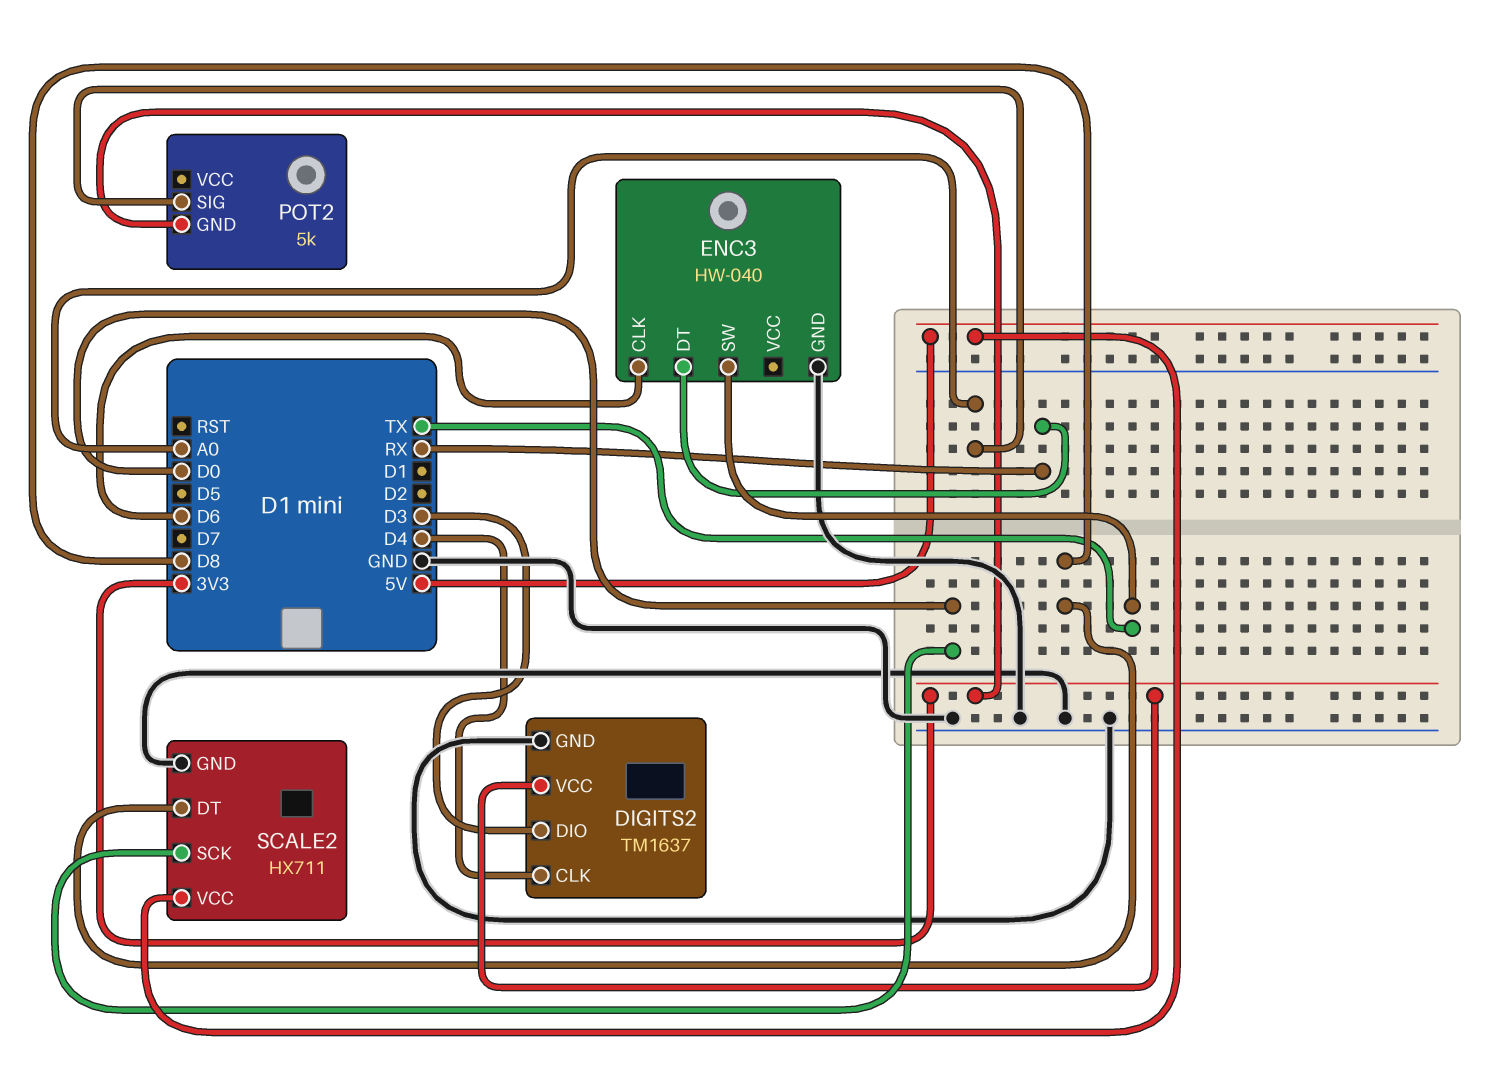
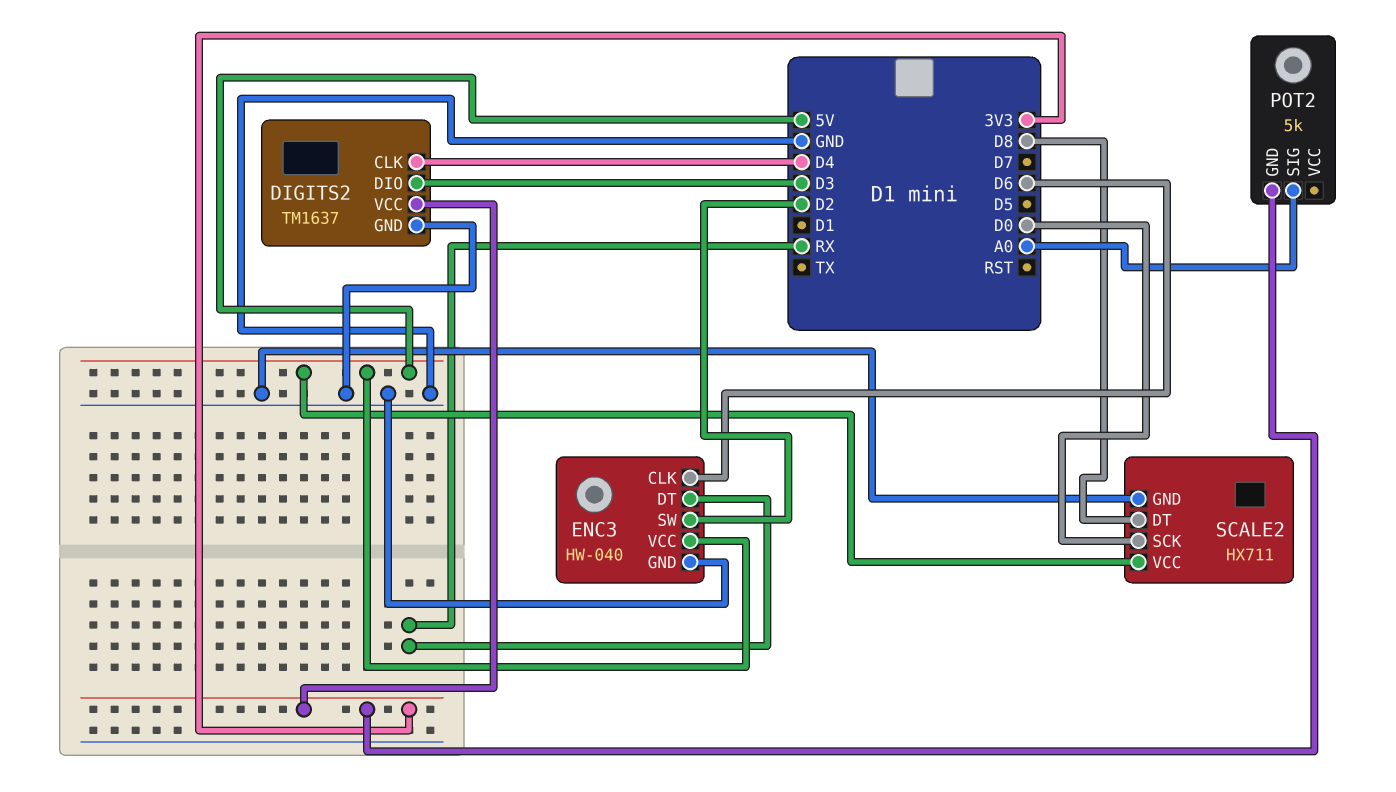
ENC3 pin SW: TX -> D2
ENC3 pin VCC: none -> 5V

